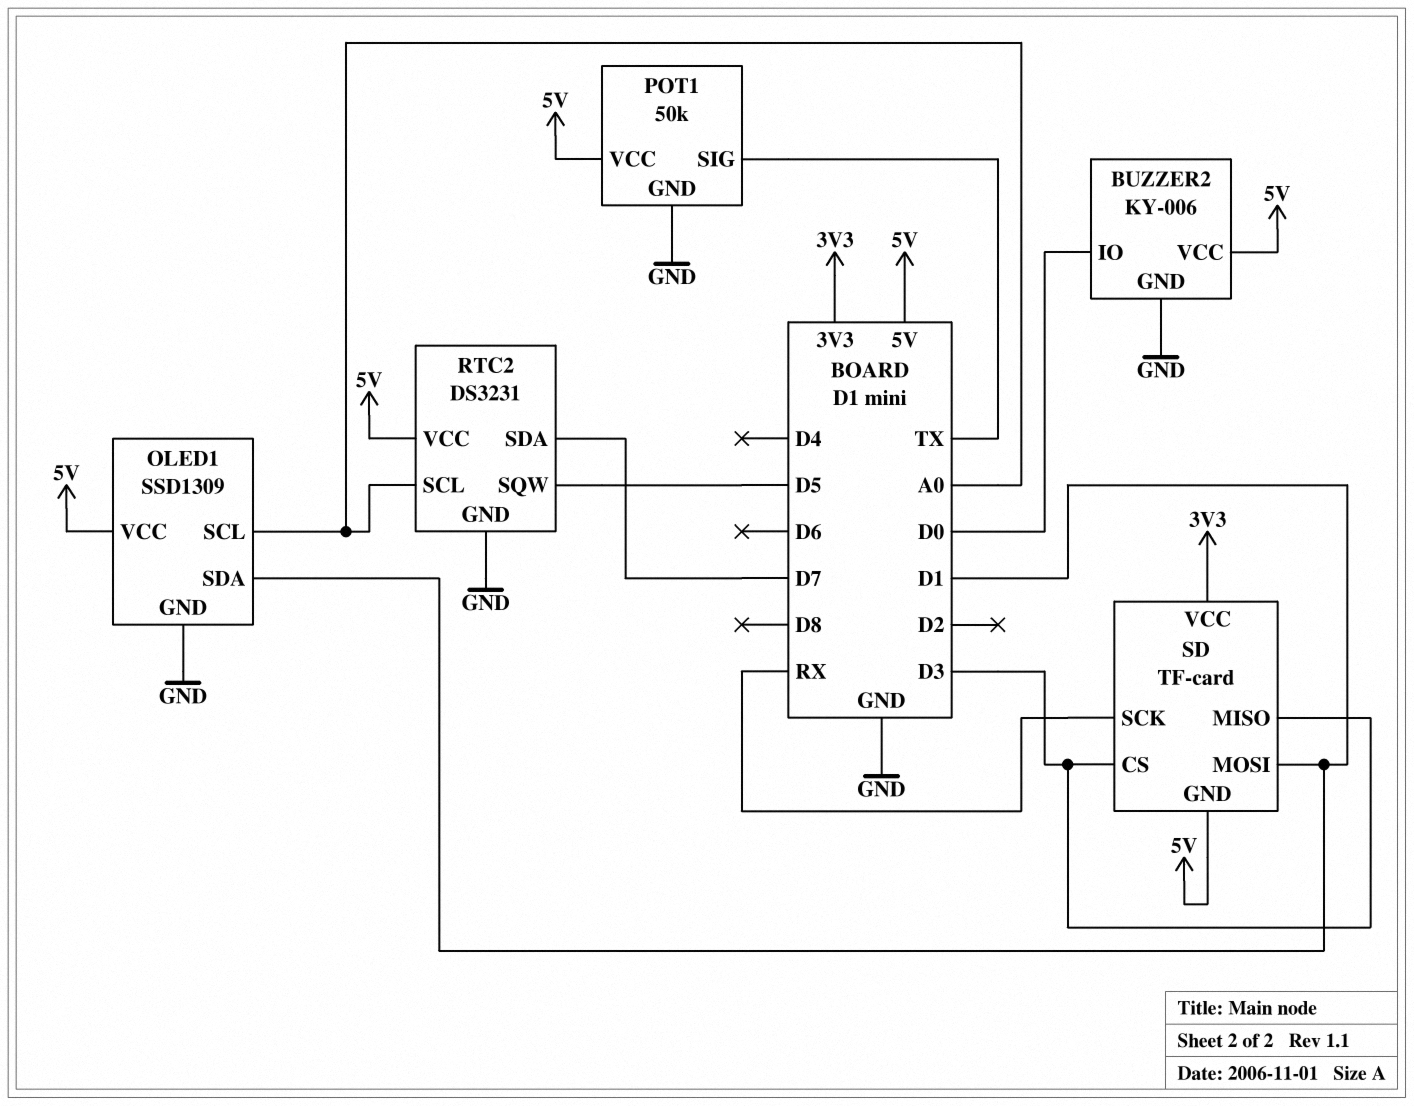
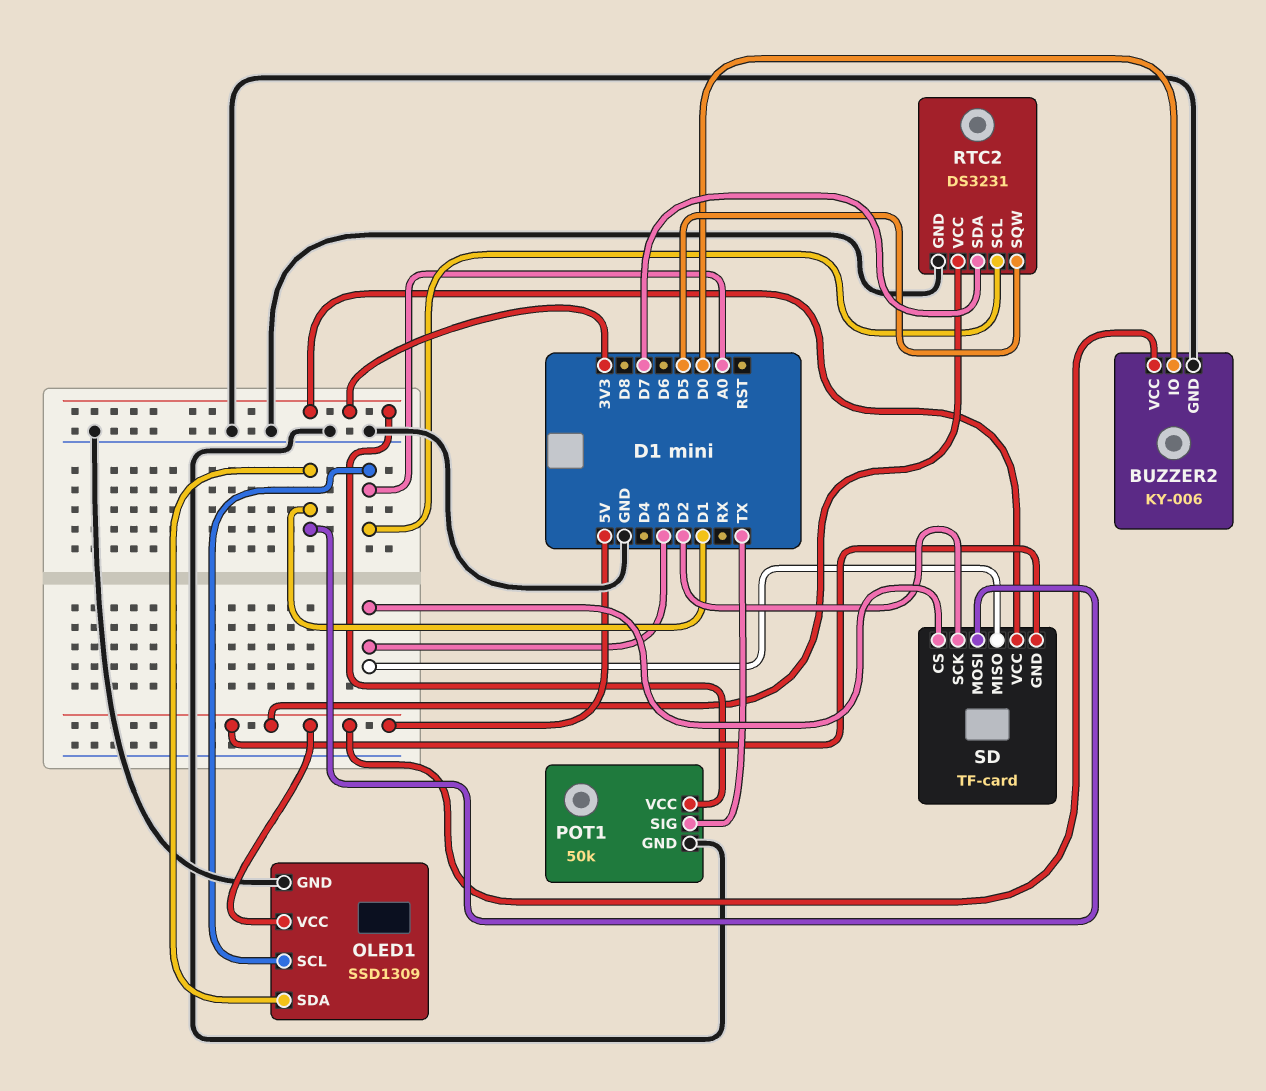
POT1 pin VCC: 5V -> 3V3
SD pin SCK: RX -> D2

